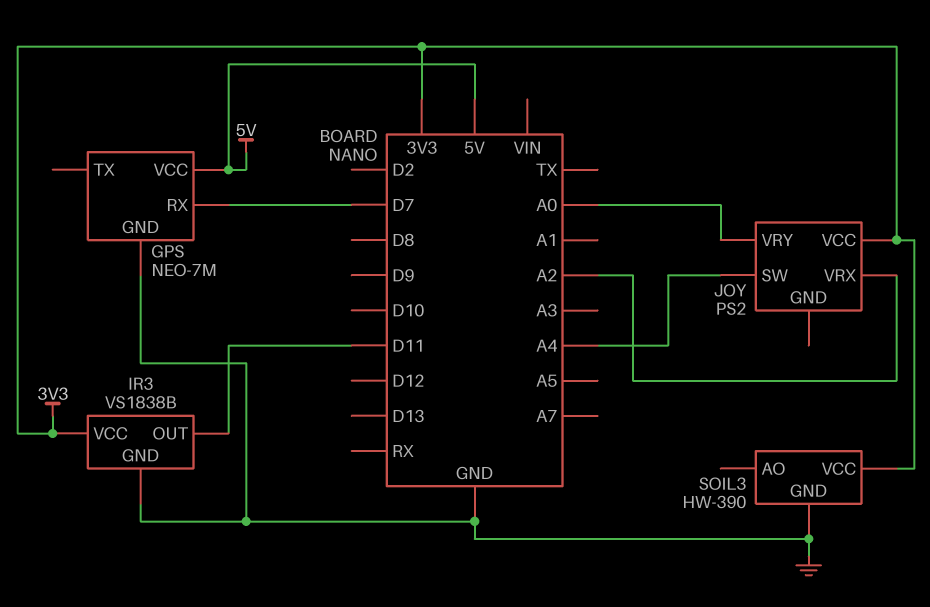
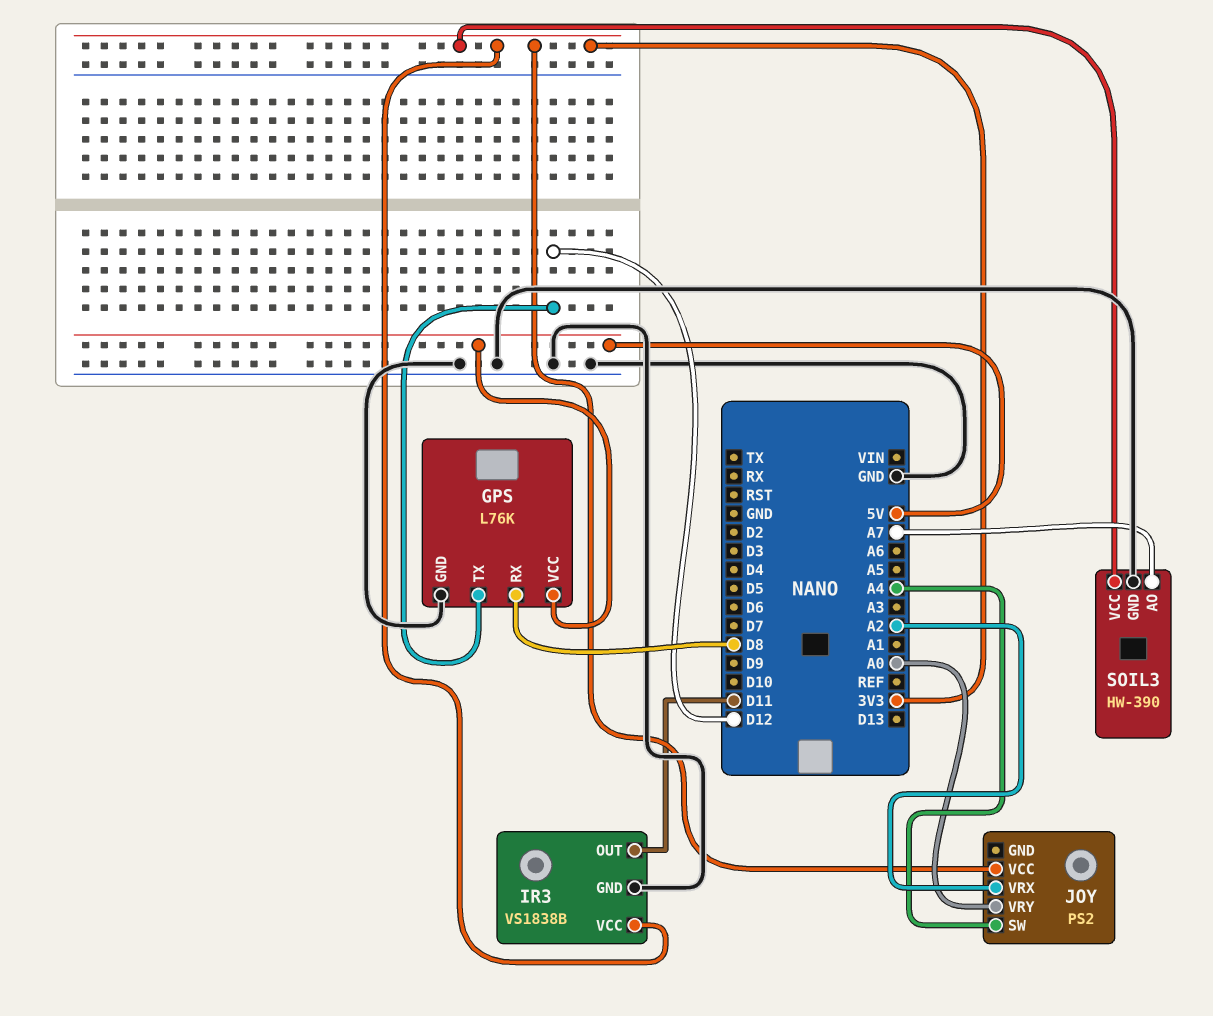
GPS: NEO-7M -> L76K
GPS pin RX: D7 -> D8
GPS pin TX: none -> D12
SOIL3 pin AO: none -> A7

